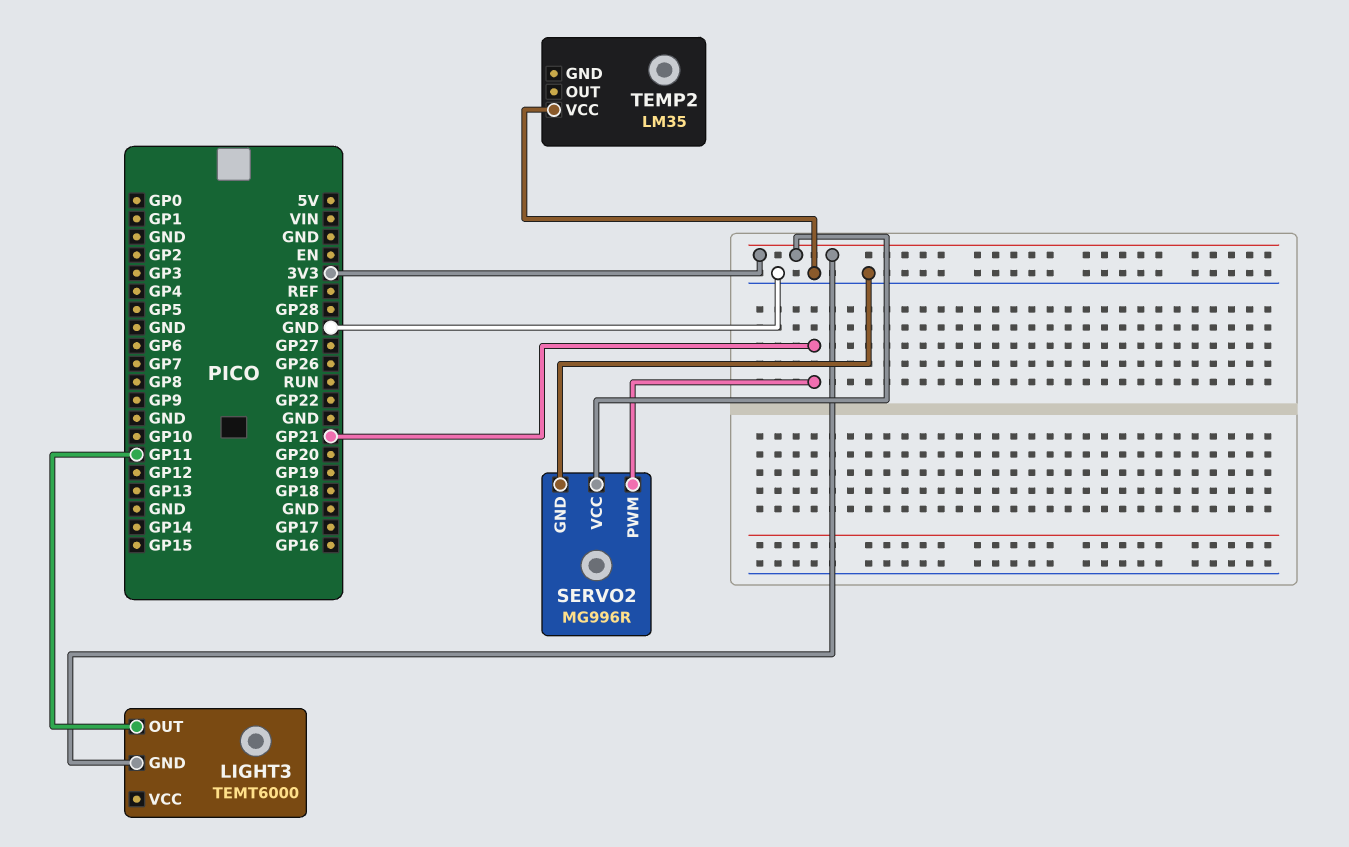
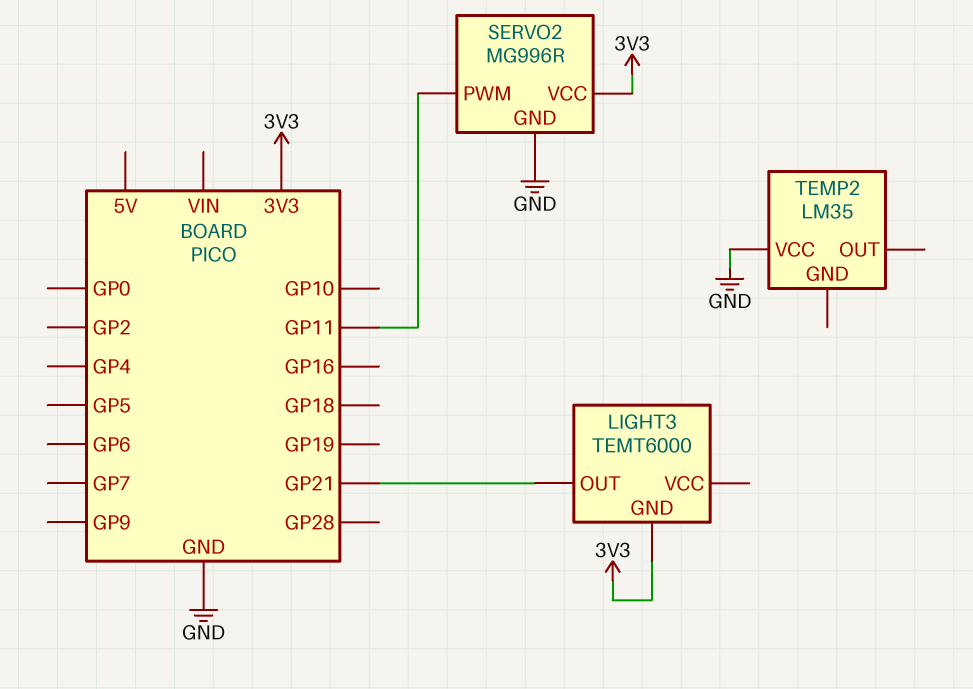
LIGHT3 pin OUT: GP11 -> GP21
SERVO2 pin PWM: GP21 -> GP11

